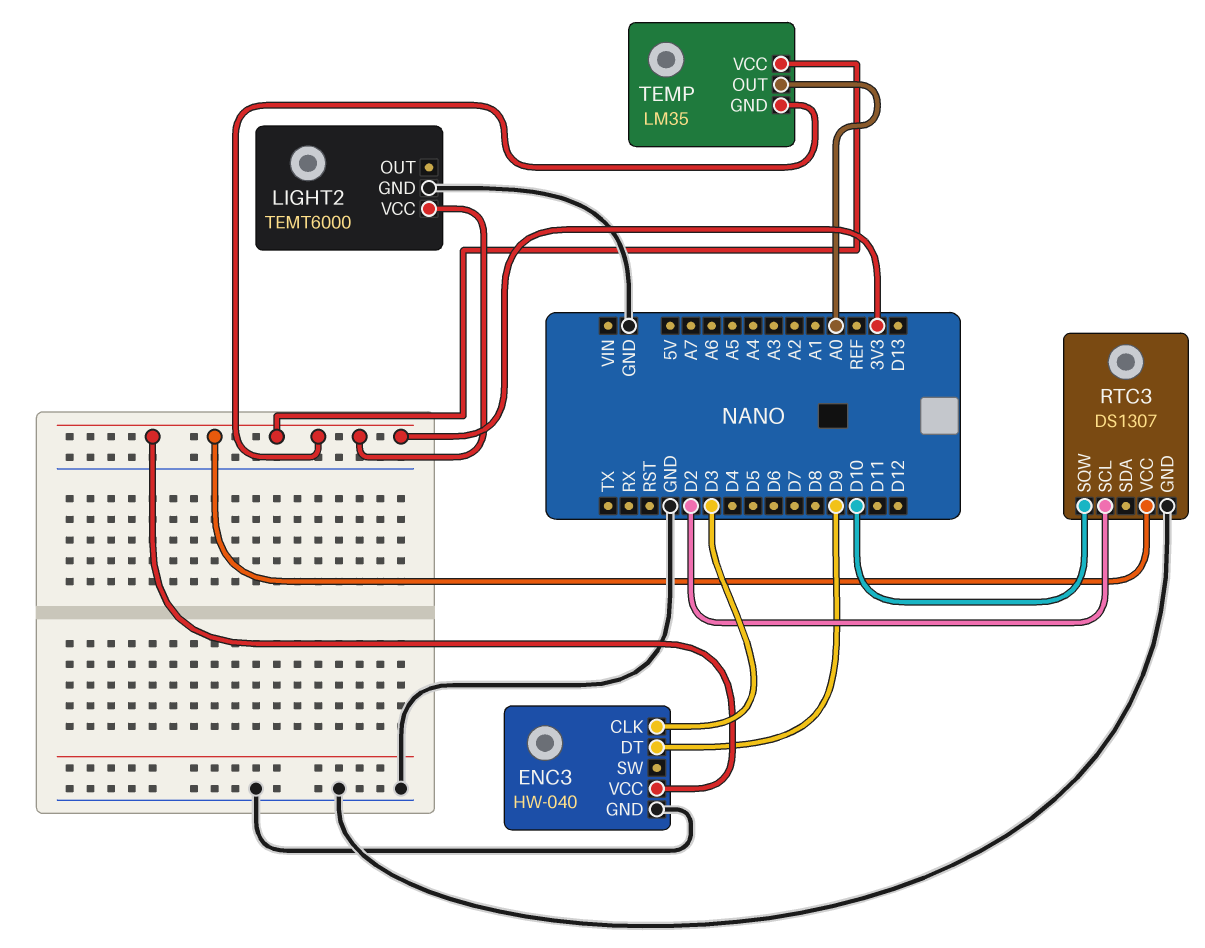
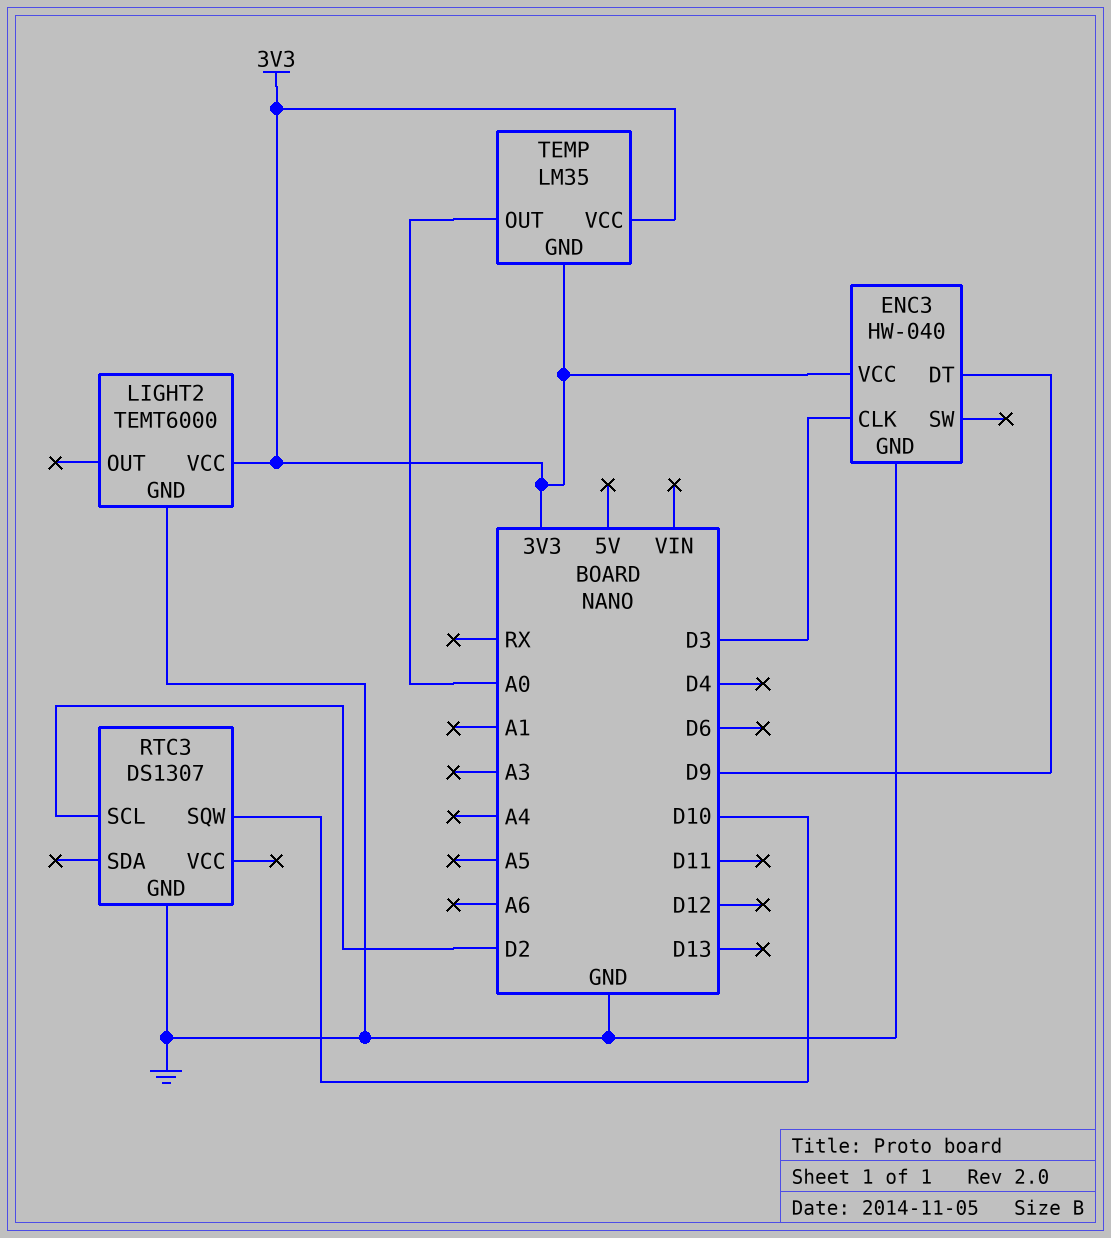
RTC3 pin VCC: 3V3 -> none

